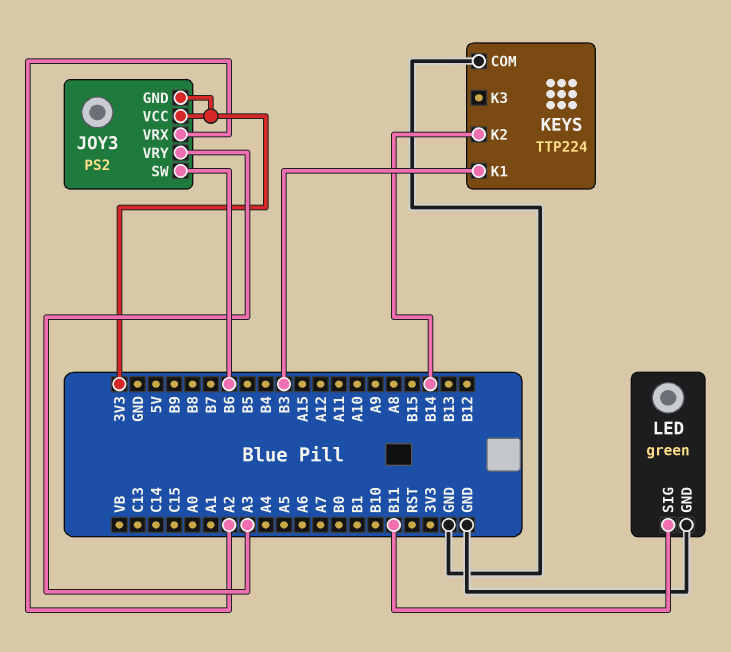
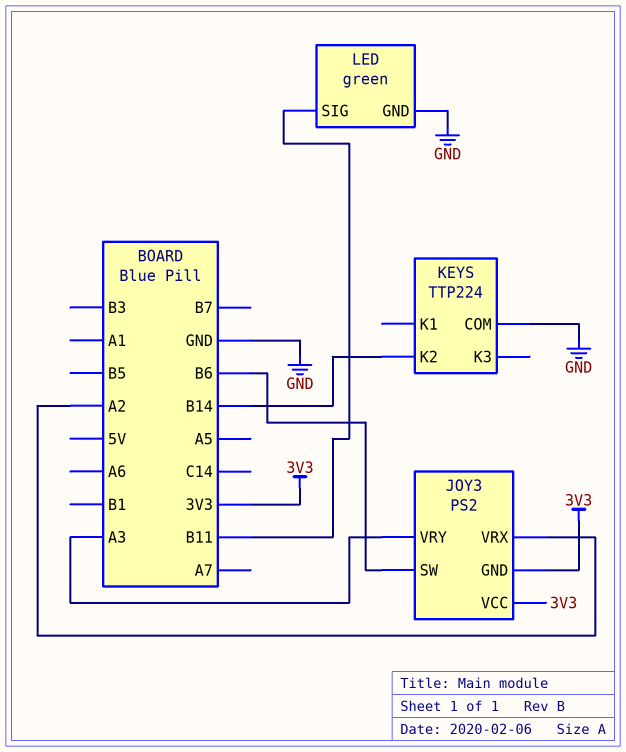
KEYS pin K1: B3 -> none

